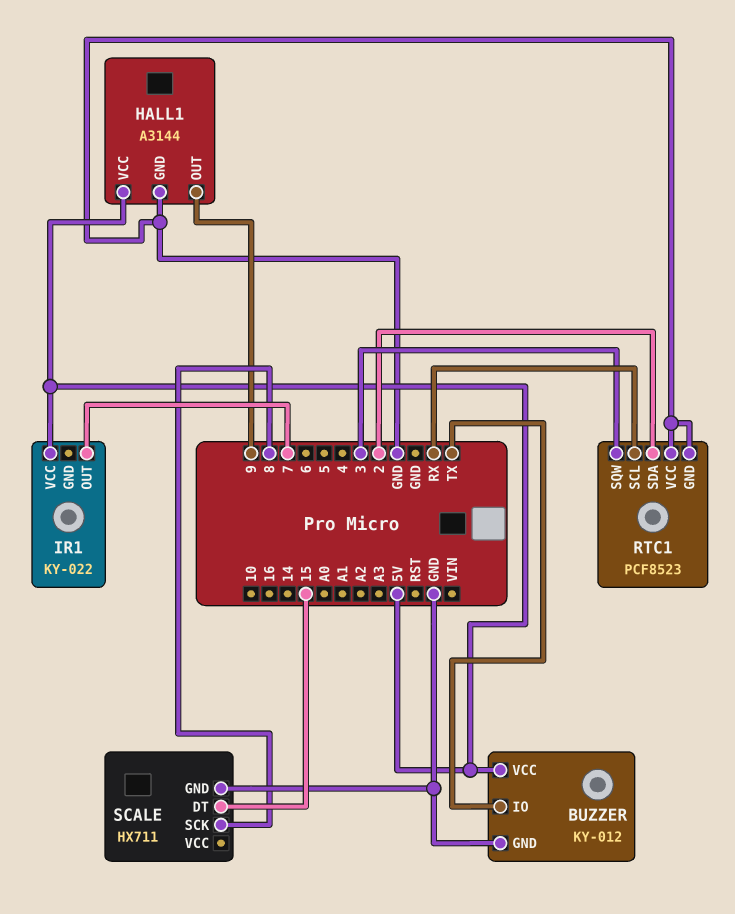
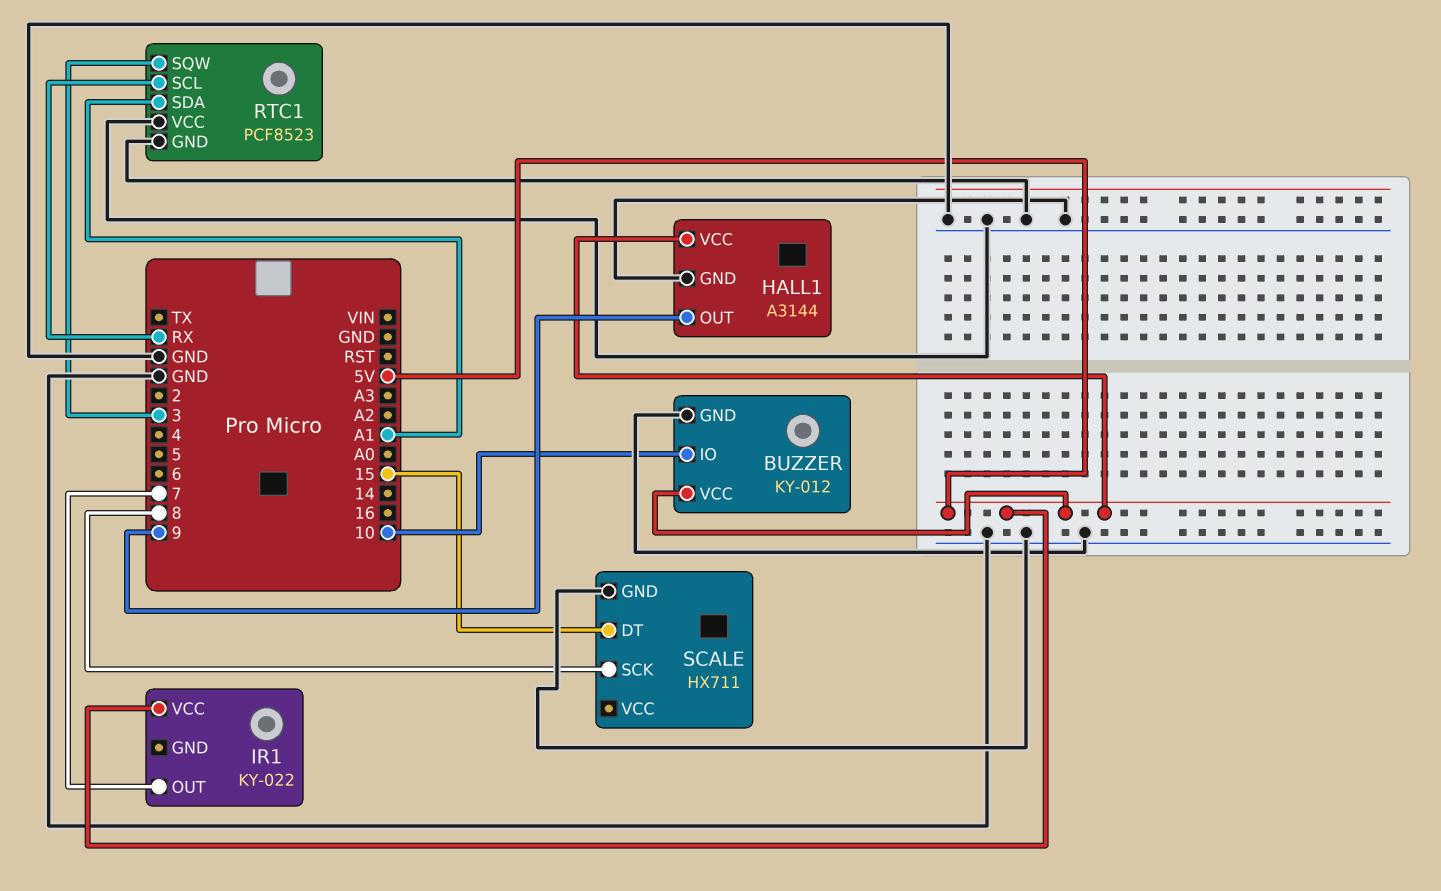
BUZZER pin IO: TX -> 10
RTC1 pin SDA: 2 -> A1

